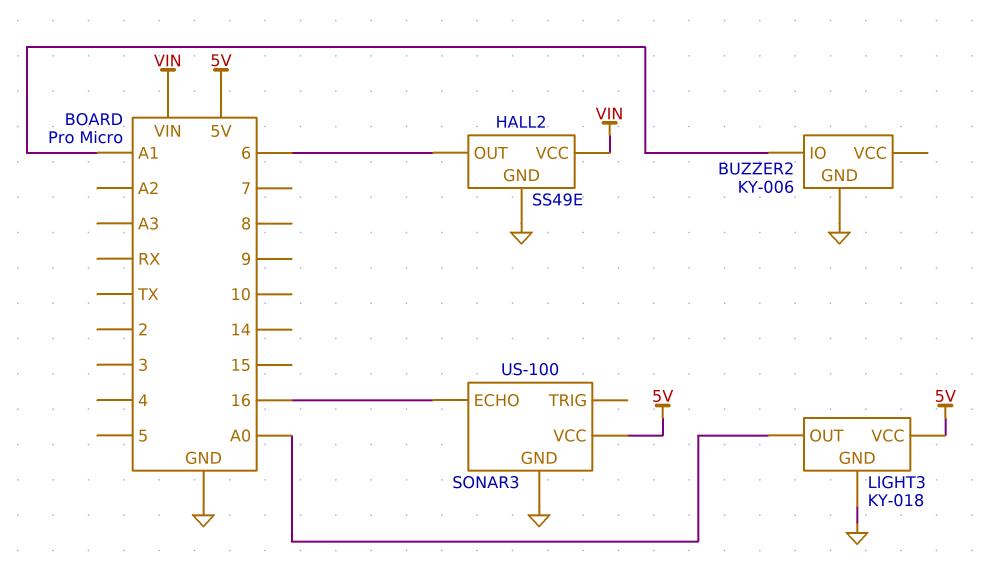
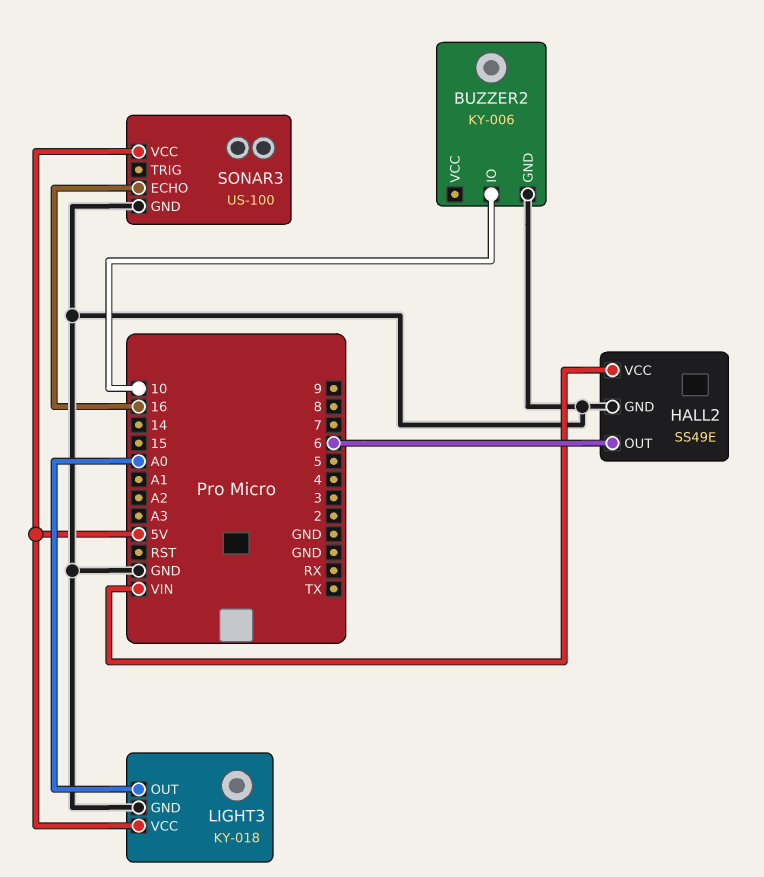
BUZZER2 pin IO: A1 -> 10

